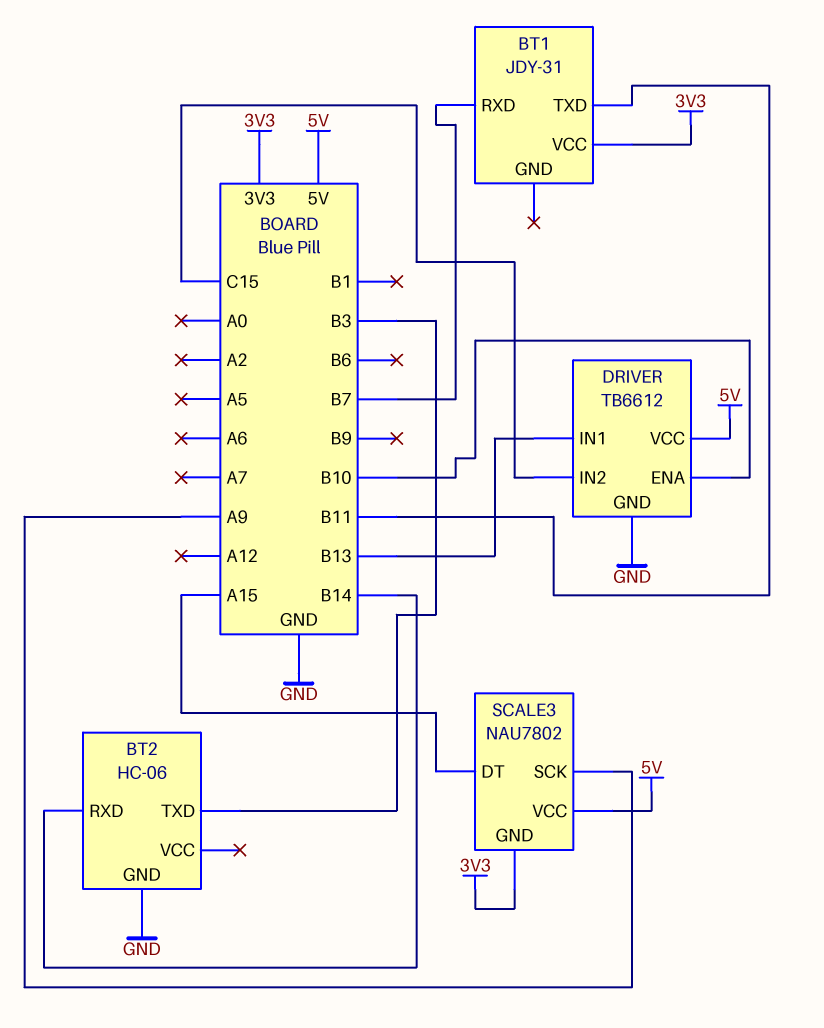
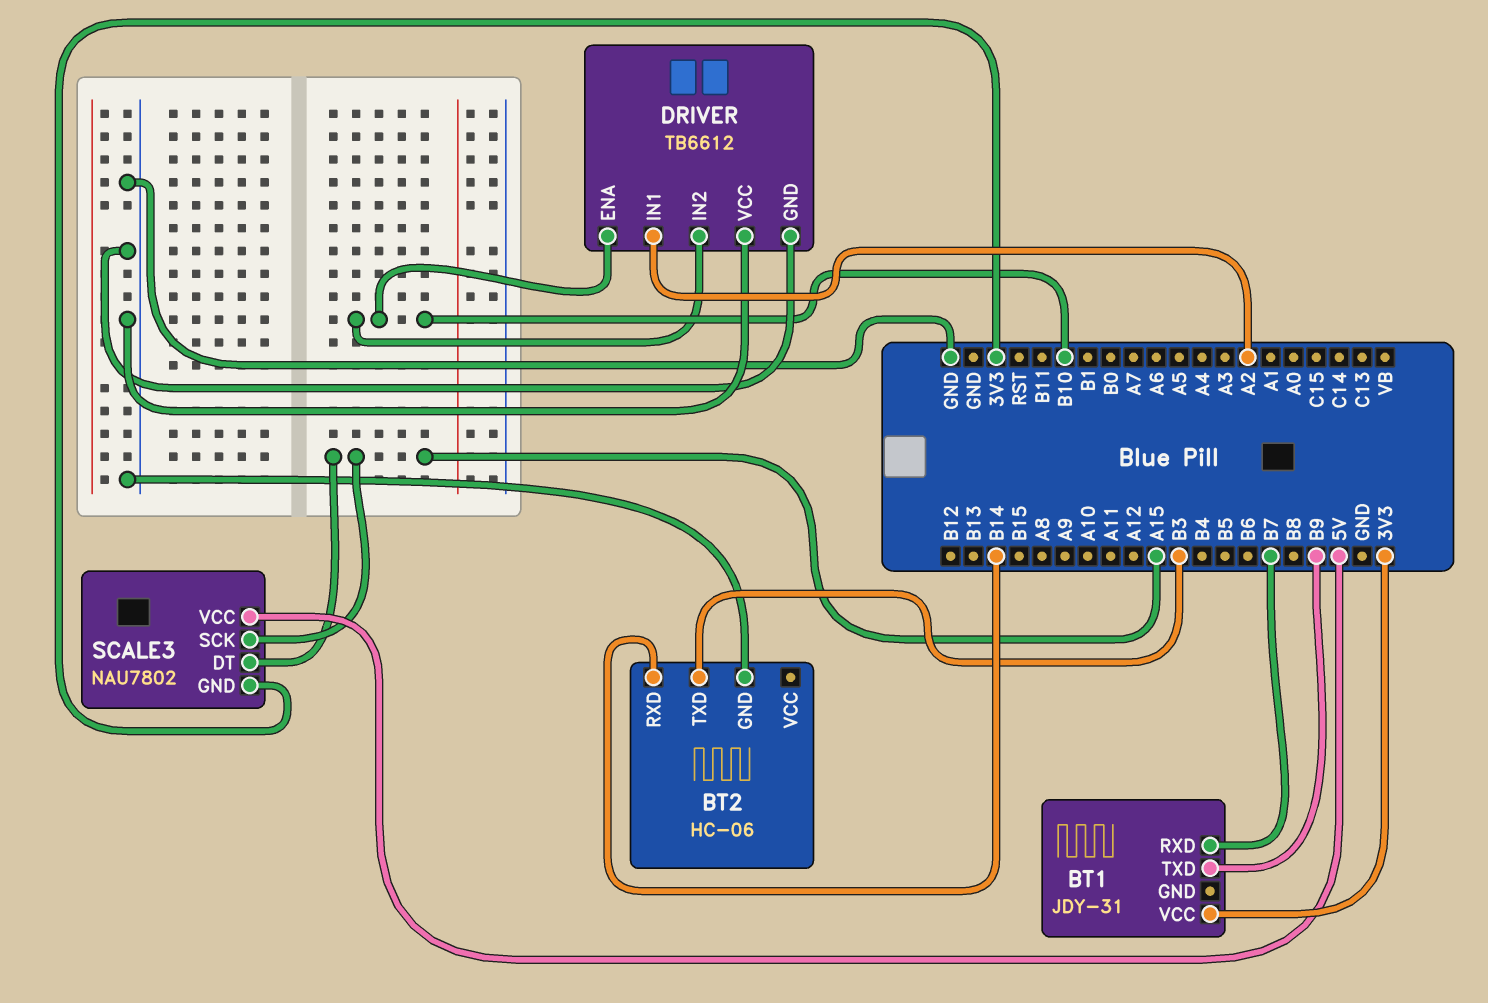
BT1 pin TXD: B11 -> B9
DRIVER pin IN1: B13 -> A2
DRIVER pin IN2: C15 -> B10
DRIVER pin VCC: 5V -> GND
SCALE3 pin SCK: A9 -> A15

